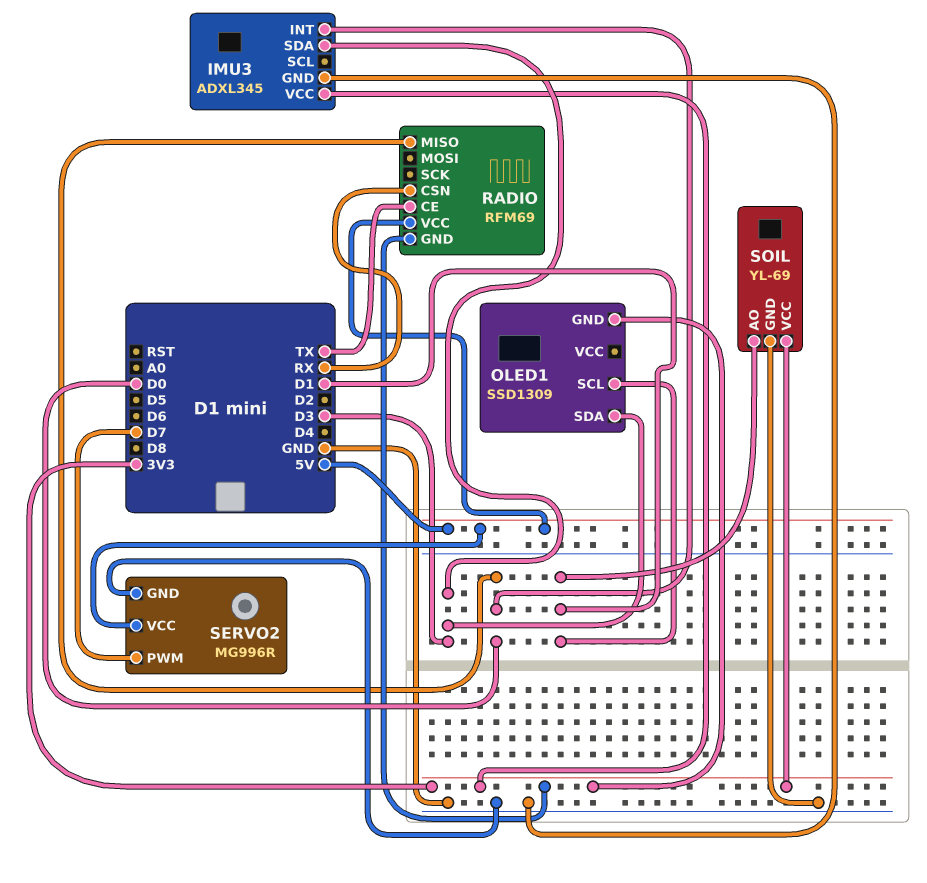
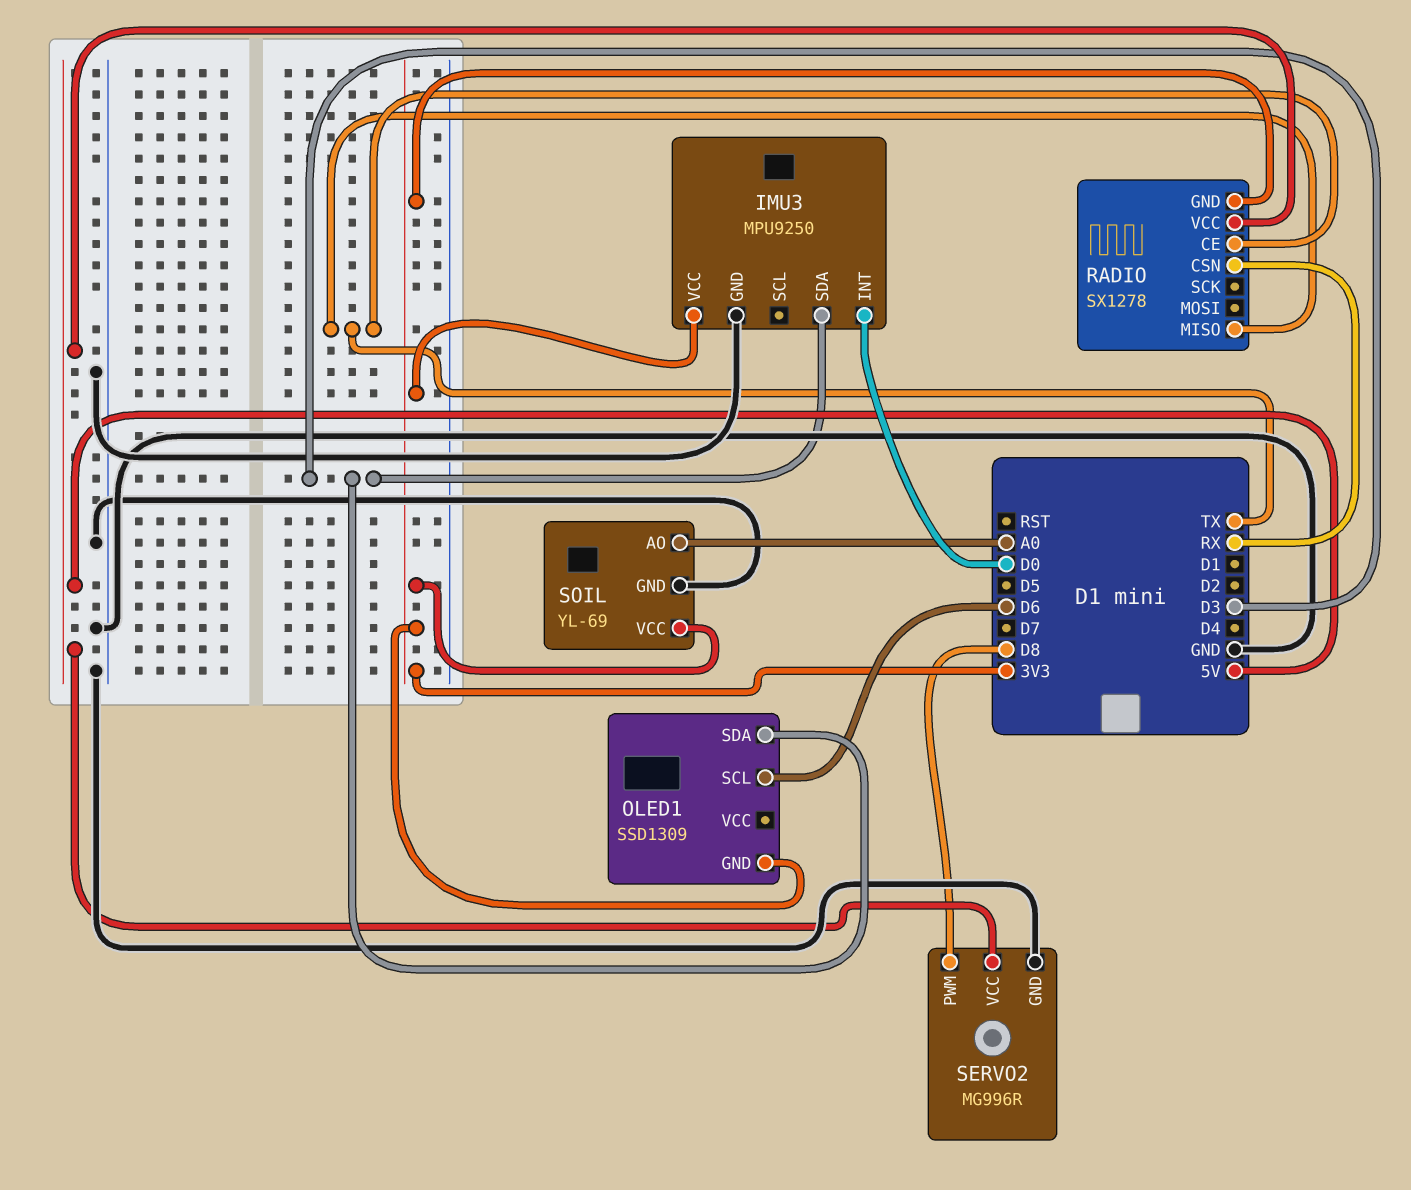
IMU3: ADXL345 -> MPU9250
OLED1 pin SCL: D1 -> D6
RADIO: RFM69 -> SX1278
RADIO pin MISO: D0 -> TX
SERVO2 pin PWM: D7 -> D8
SOIL pin AO: D1 -> A0

